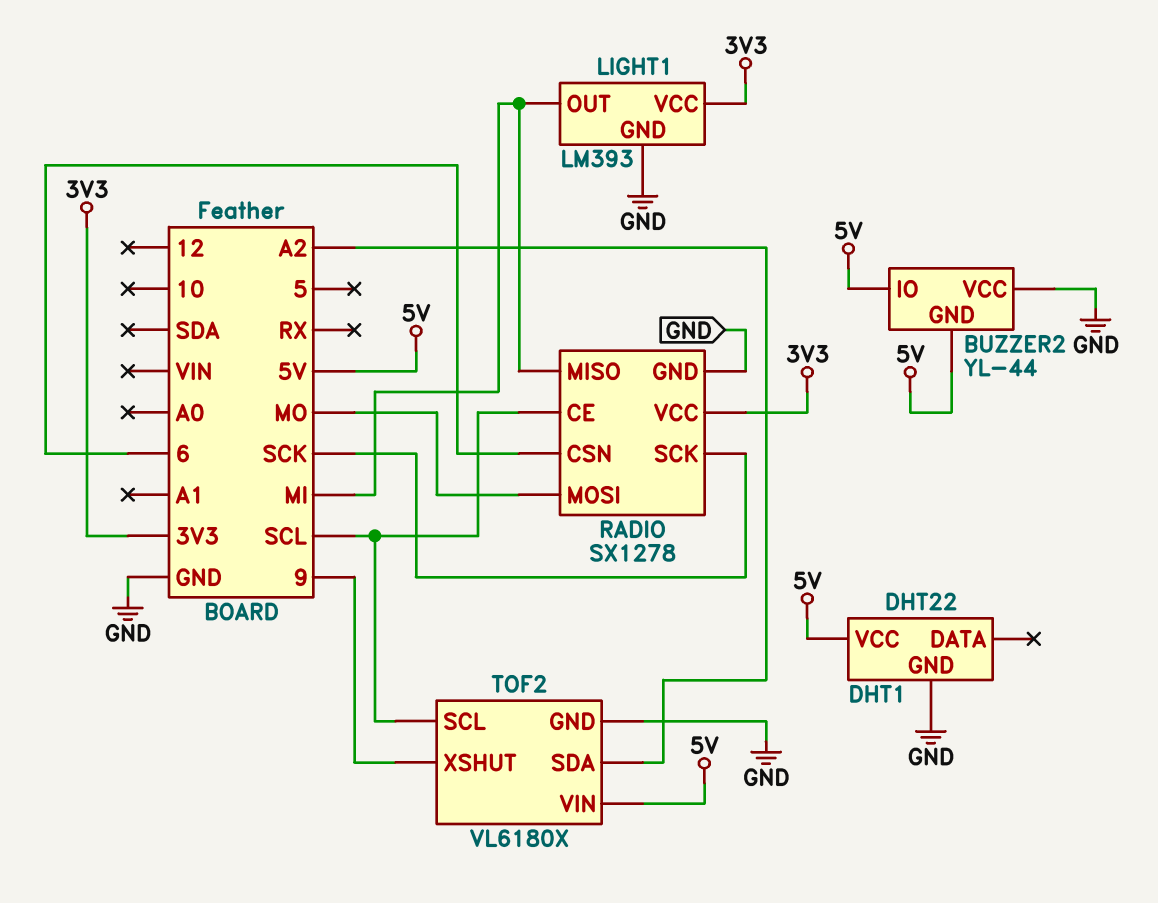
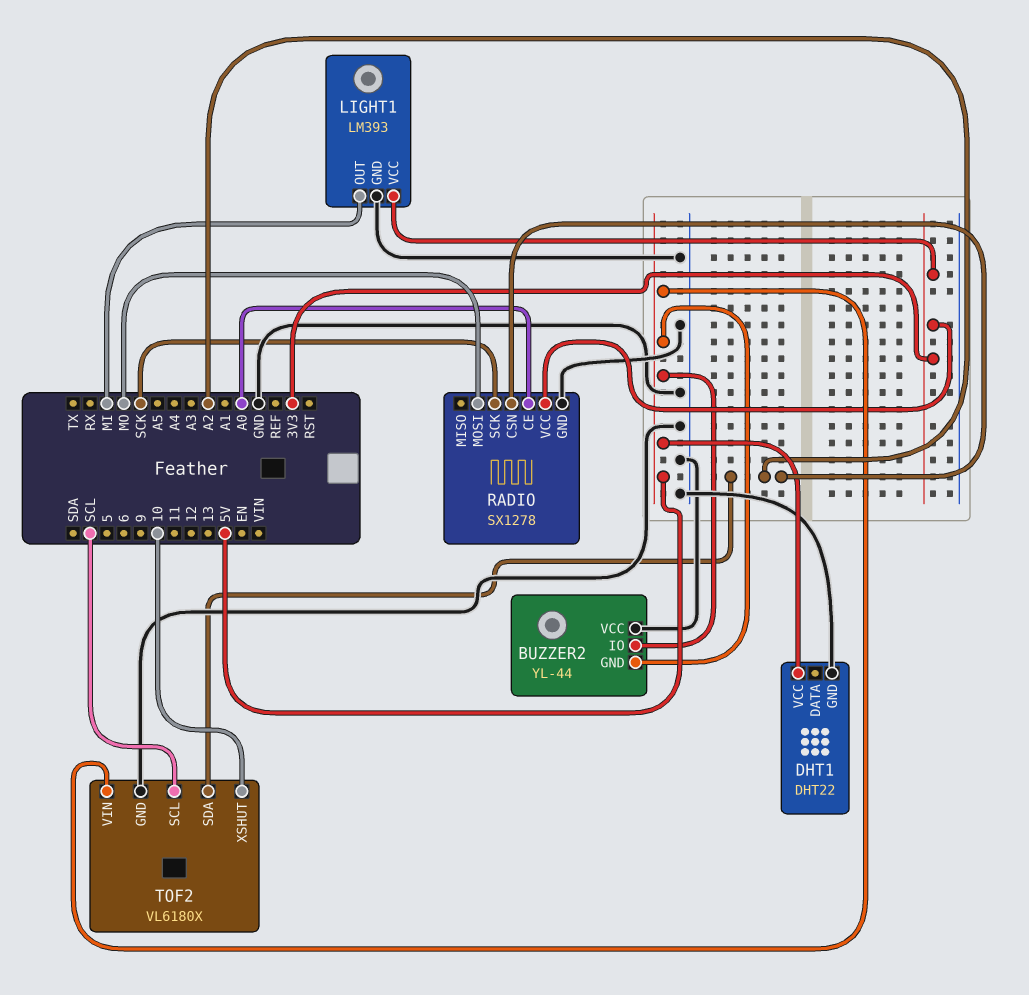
RADIO pin CE: SCL -> A0
RADIO pin CSN: 6 -> A2
RADIO pin MISO: MI -> none
TOF2 pin XSHUT: 9 -> 10

